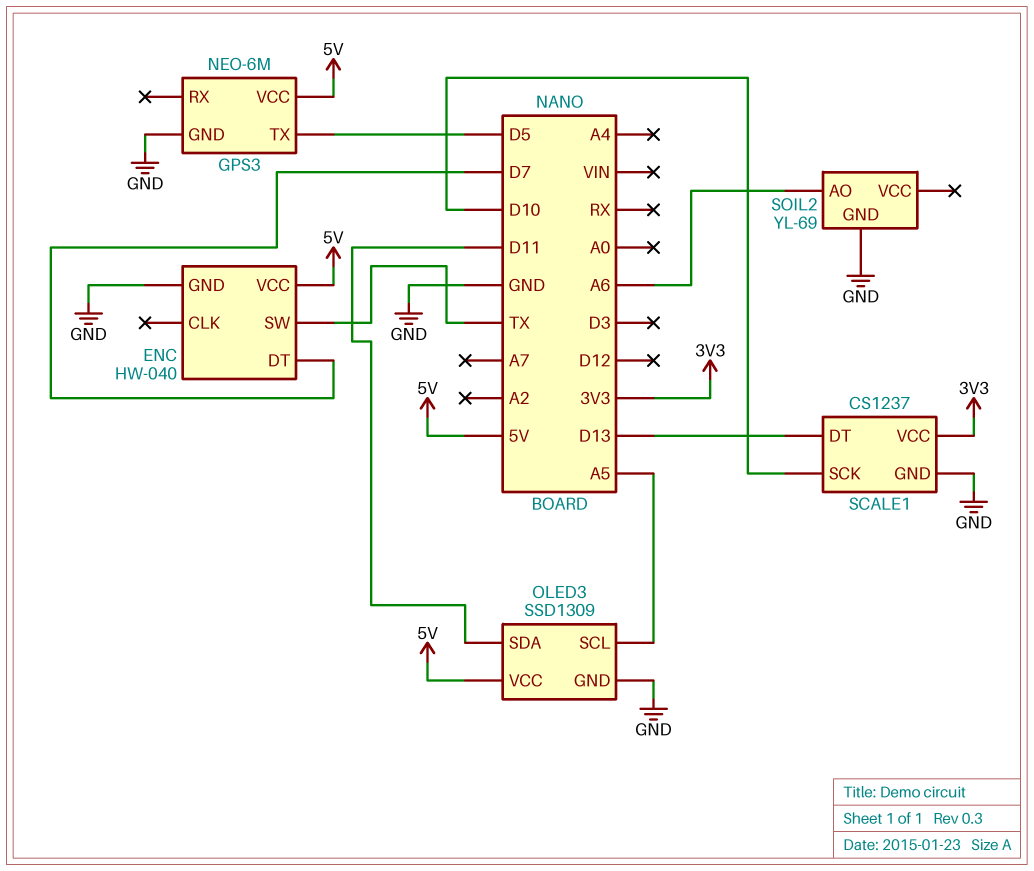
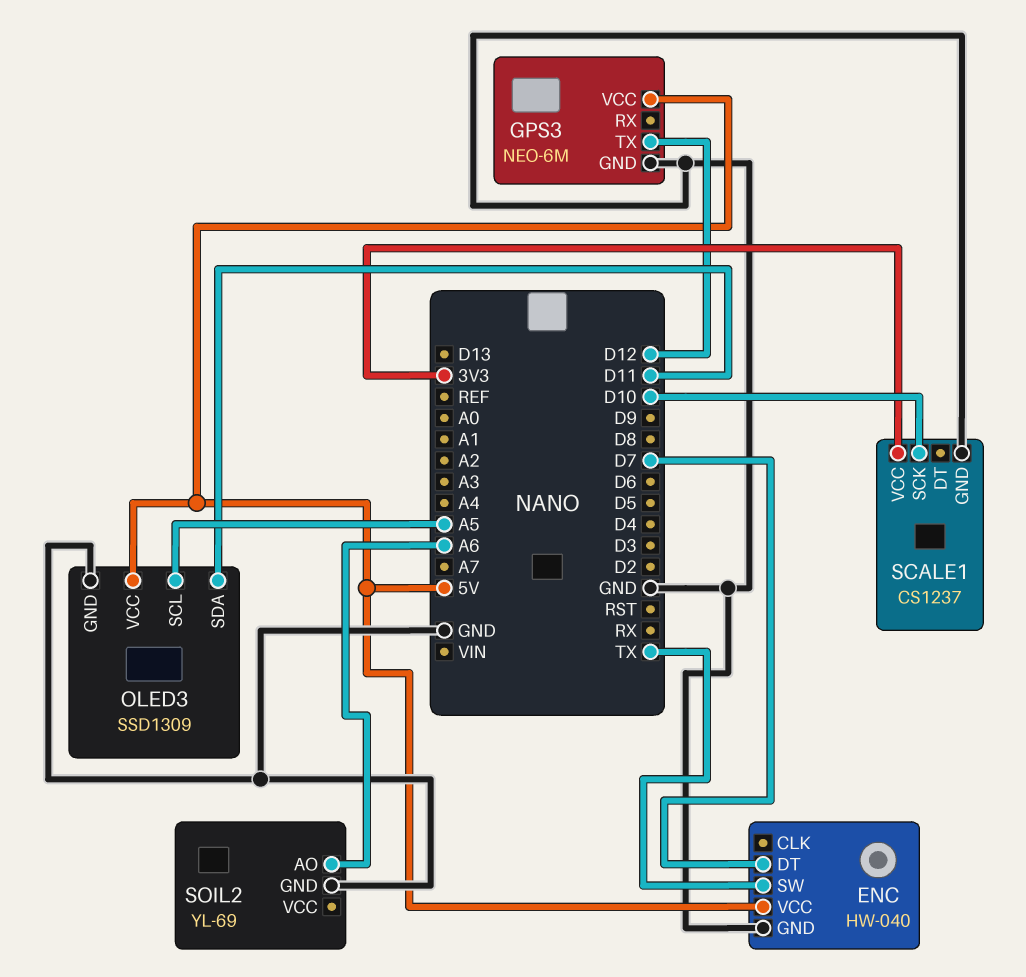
GPS3 pin TX: D5 -> D12
SCALE1 pin DT: D13 -> none

